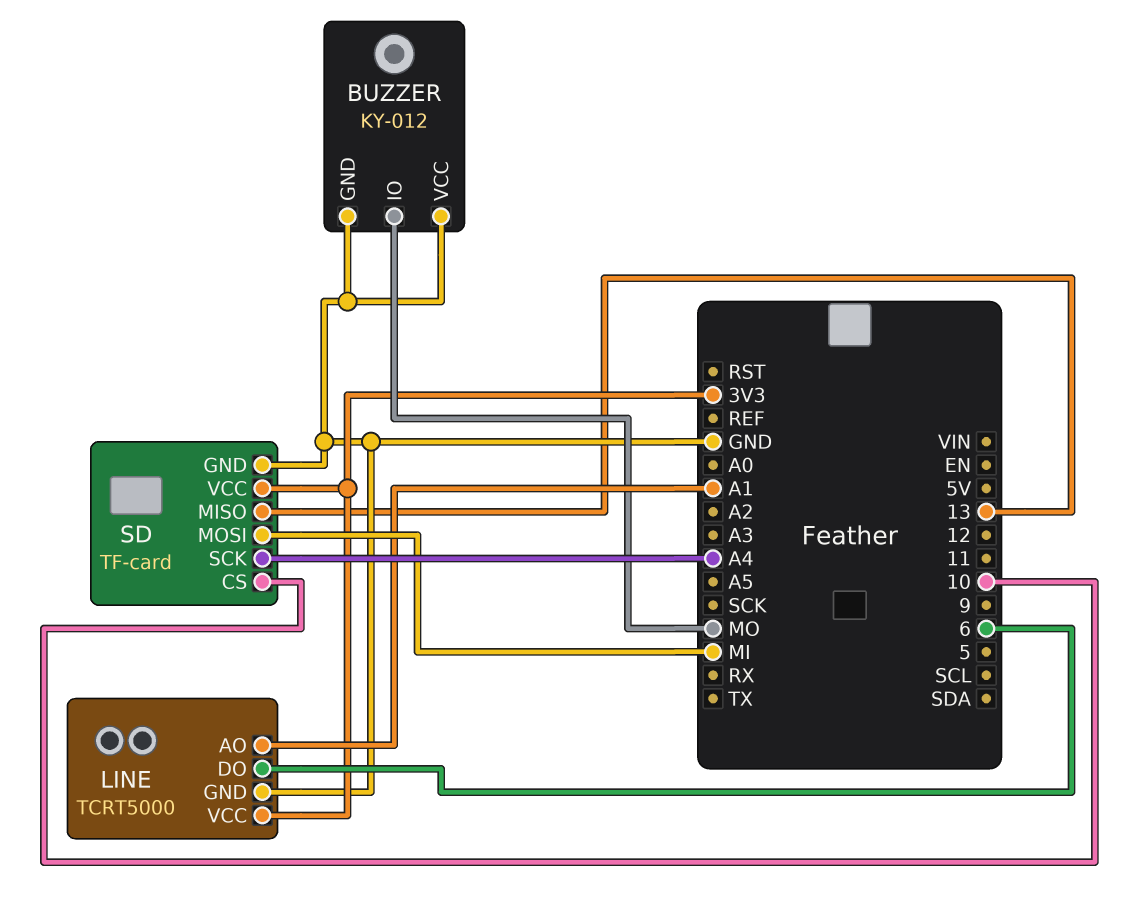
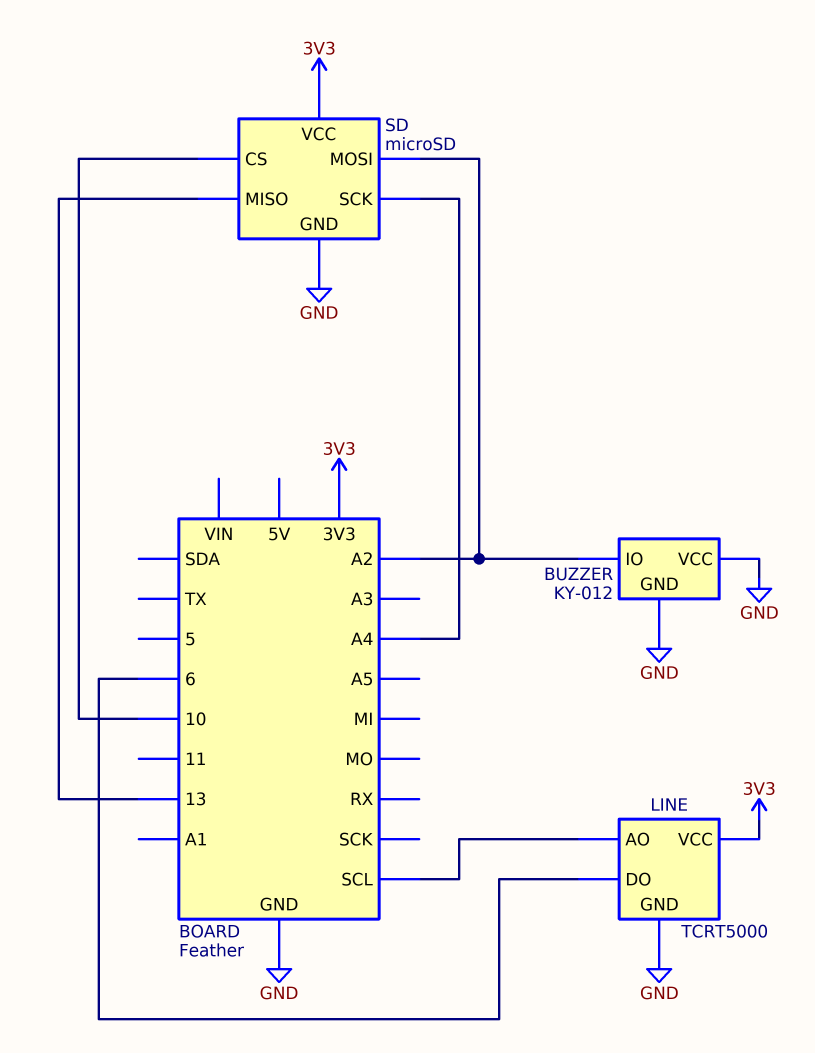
BUZZER pin IO: MO -> A2
LINE pin AO: A1 -> SCL
SD: TF-card -> microSD
SD pin MOSI: MI -> A2

